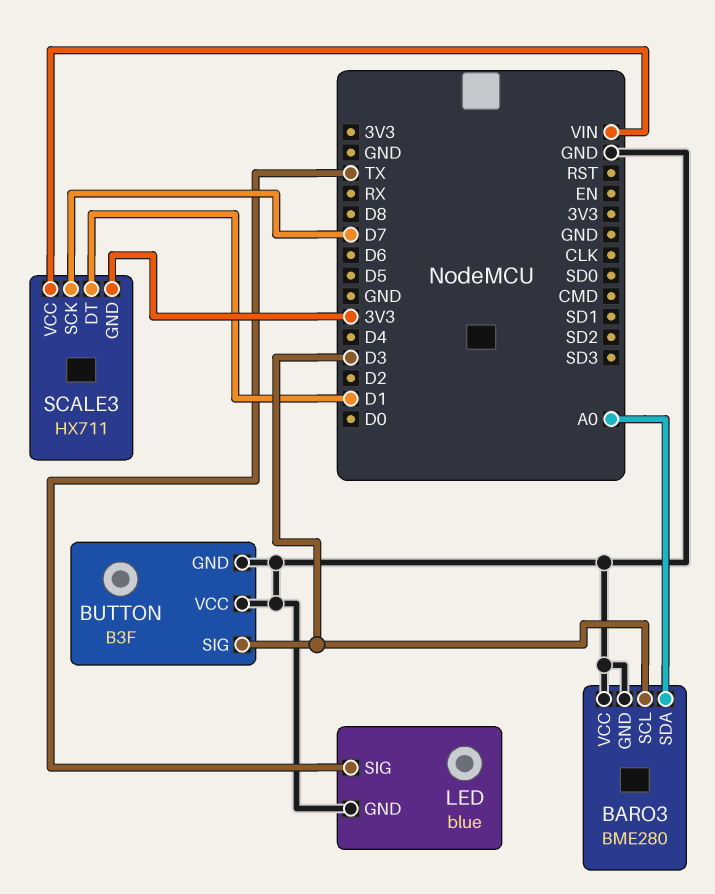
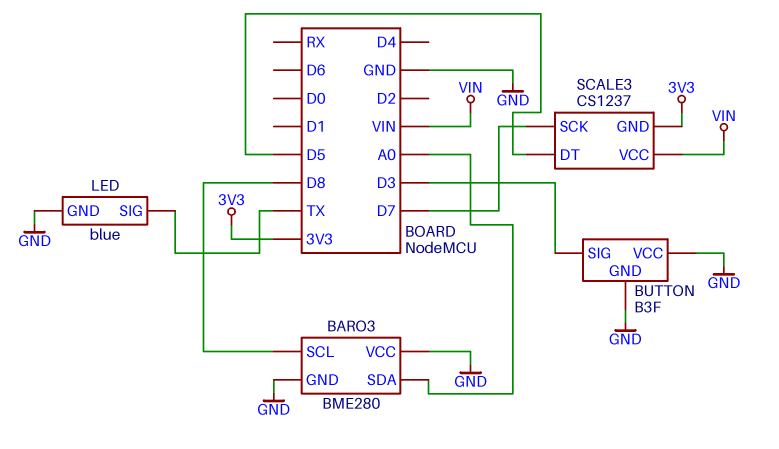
BARO3 pin SCL: D3 -> D8
SCALE3: HX711 -> CS1237
SCALE3 pin DT: D1 -> D5

